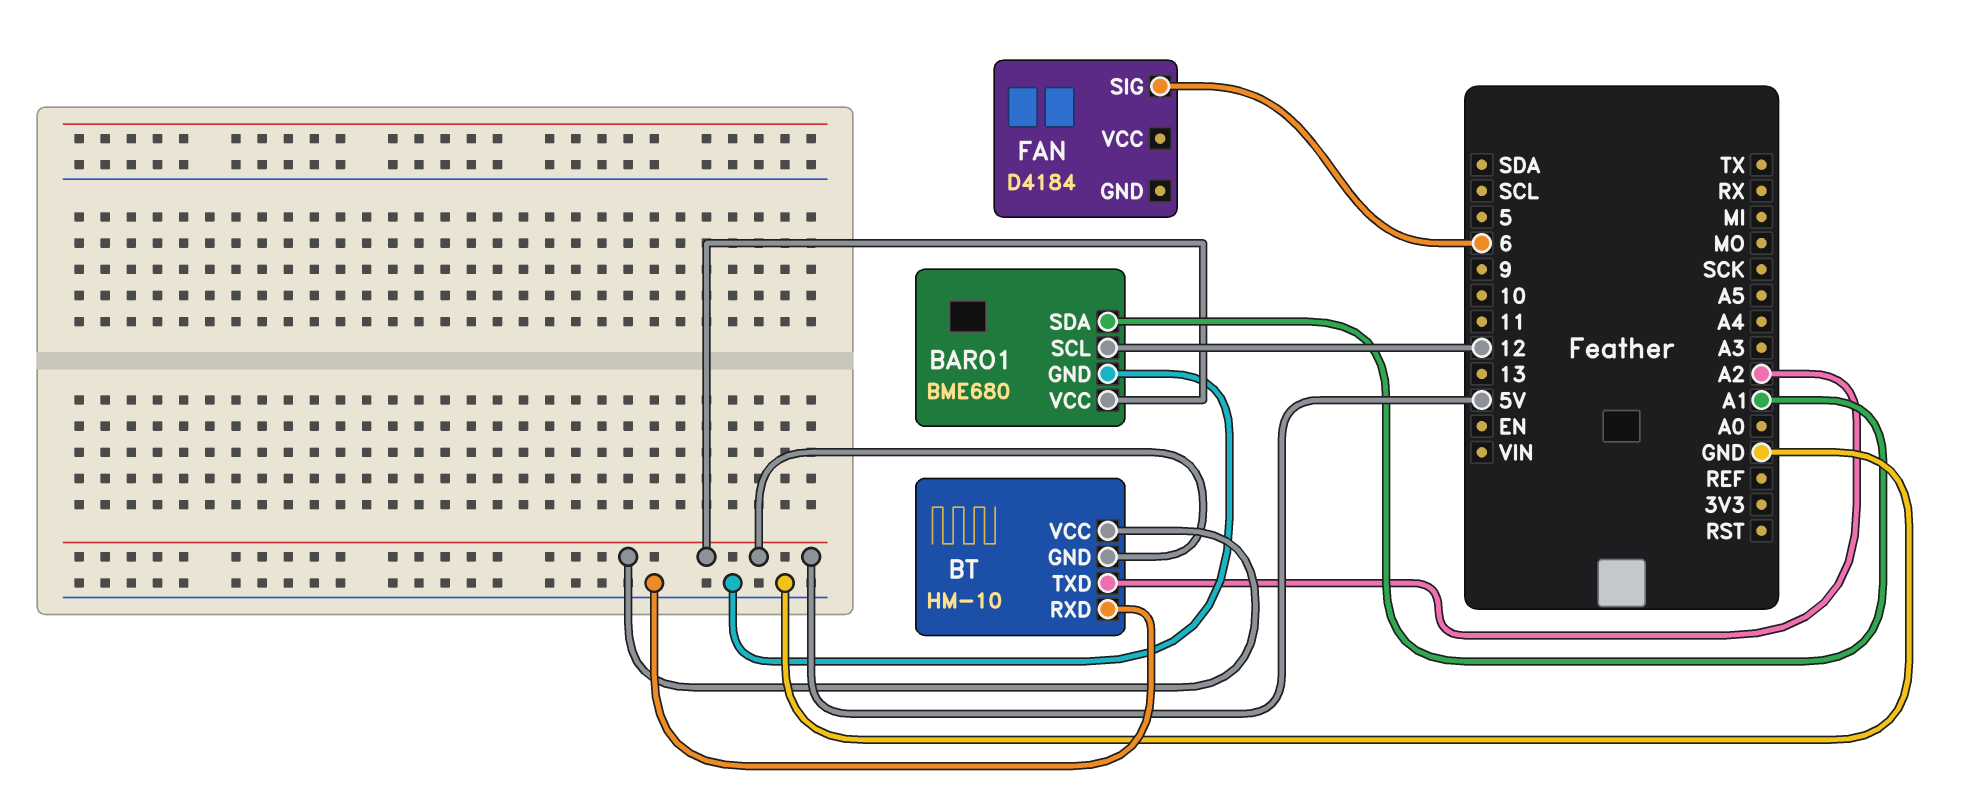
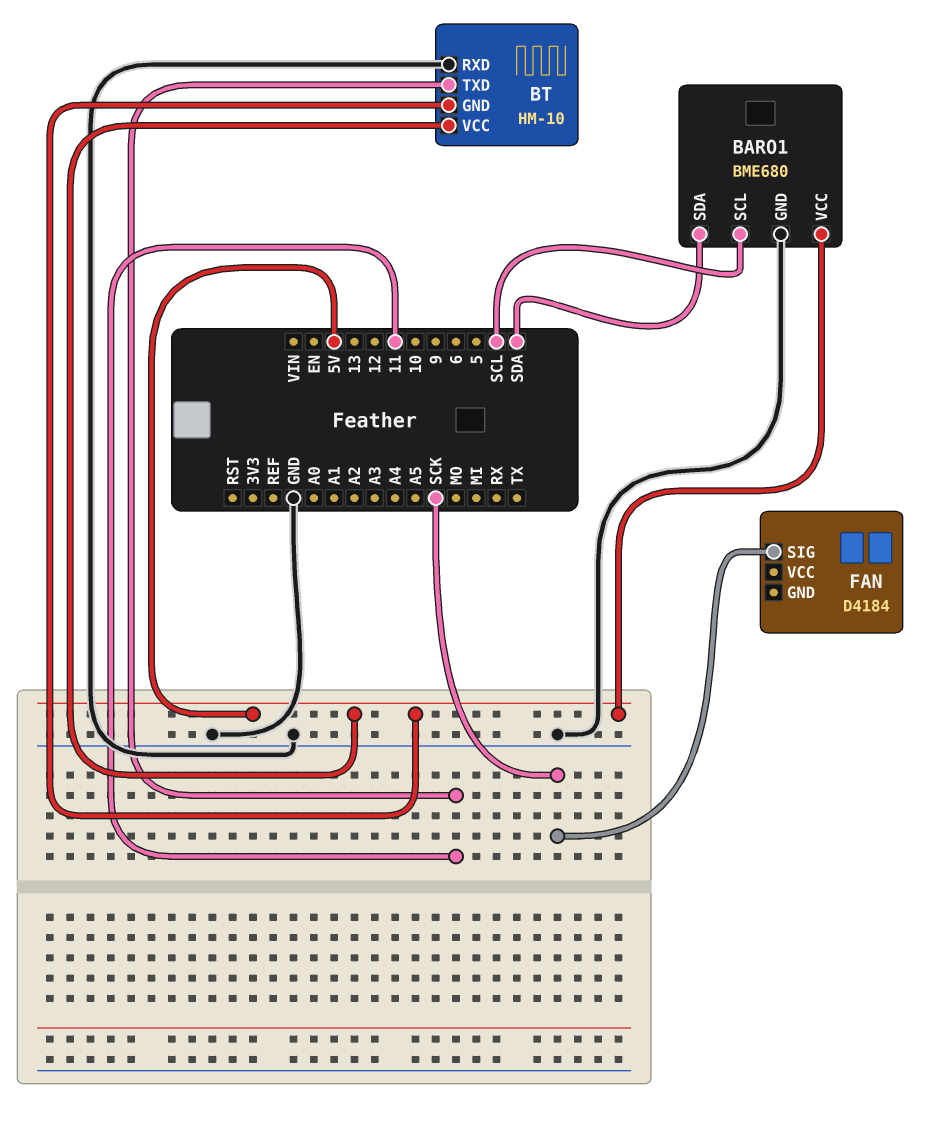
BARO1 pin SCL: 12 -> SCL
BARO1 pin SDA: A1 -> SDA
BT pin TXD: A2 -> 11
FAN pin SIG: 6 -> SCK

